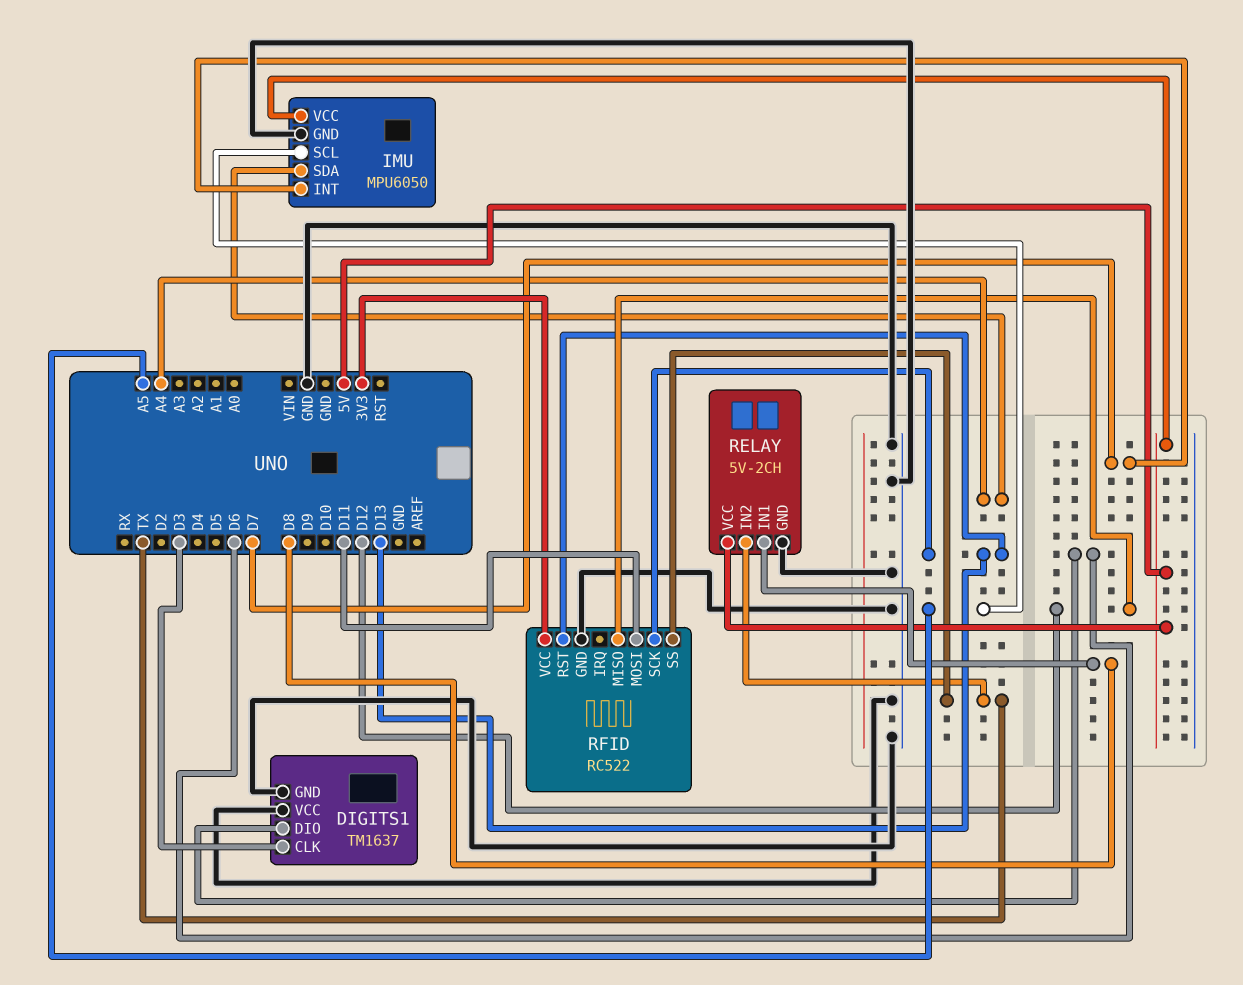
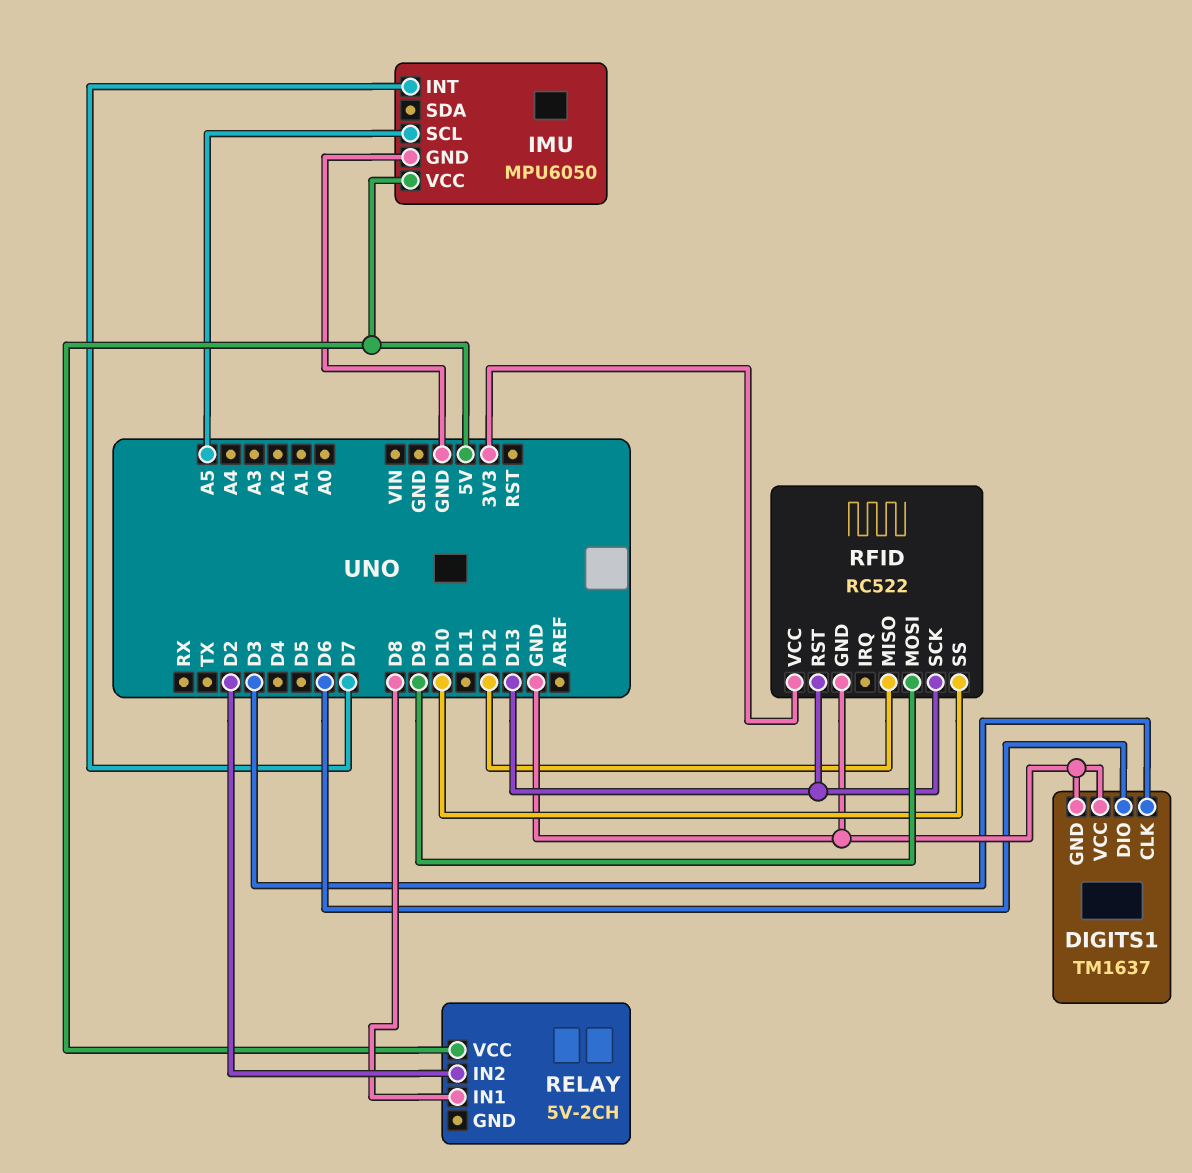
IMU pin SDA: A4 -> none
RELAY pin GND: GND -> none
RELAY pin IN2: TX -> D2
RFID pin MOSI: D11 -> D9
RFID pin SS: TX -> D10

